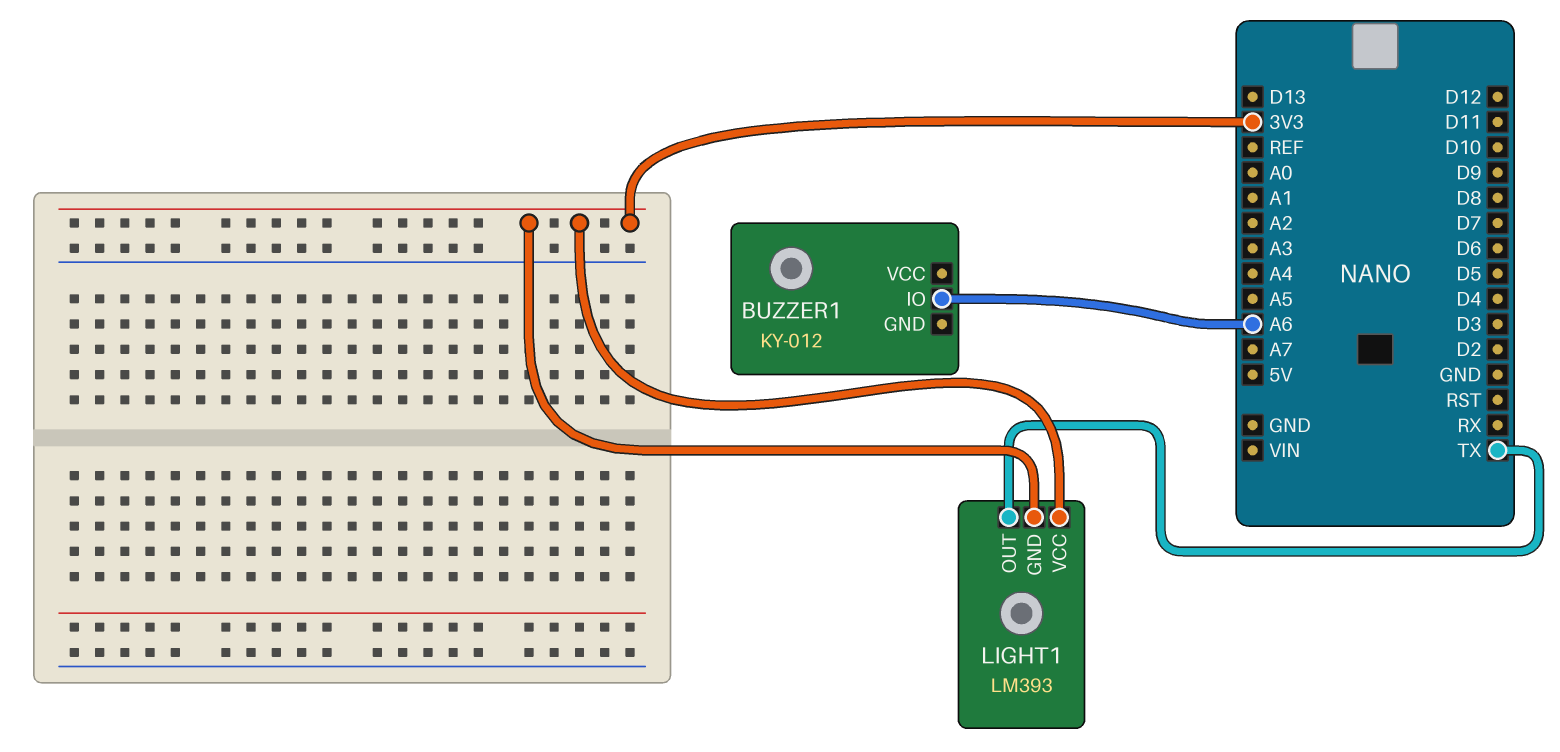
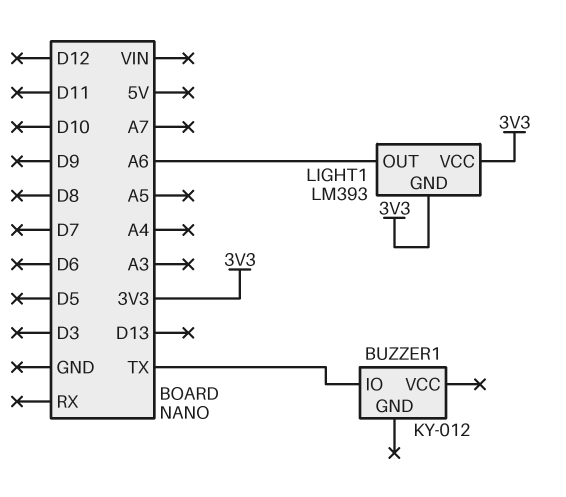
BUZZER1 pin IO: A6 -> TX
LIGHT1 pin OUT: TX -> A6

